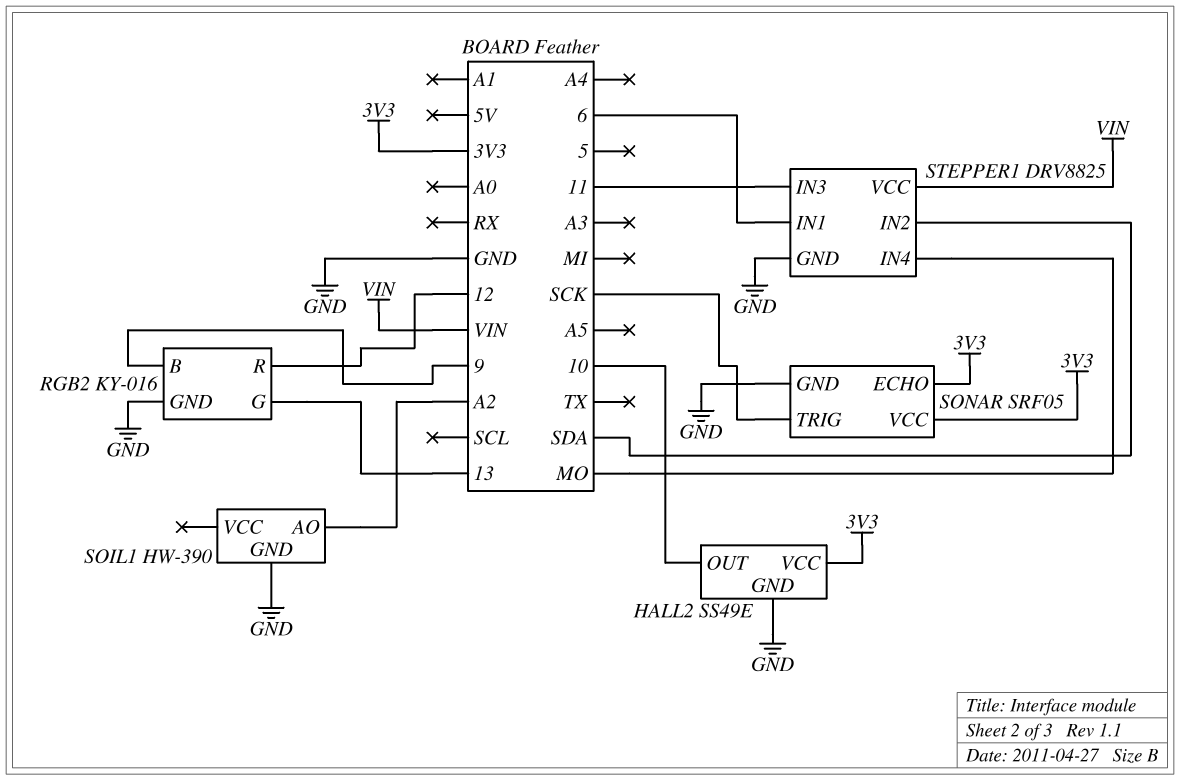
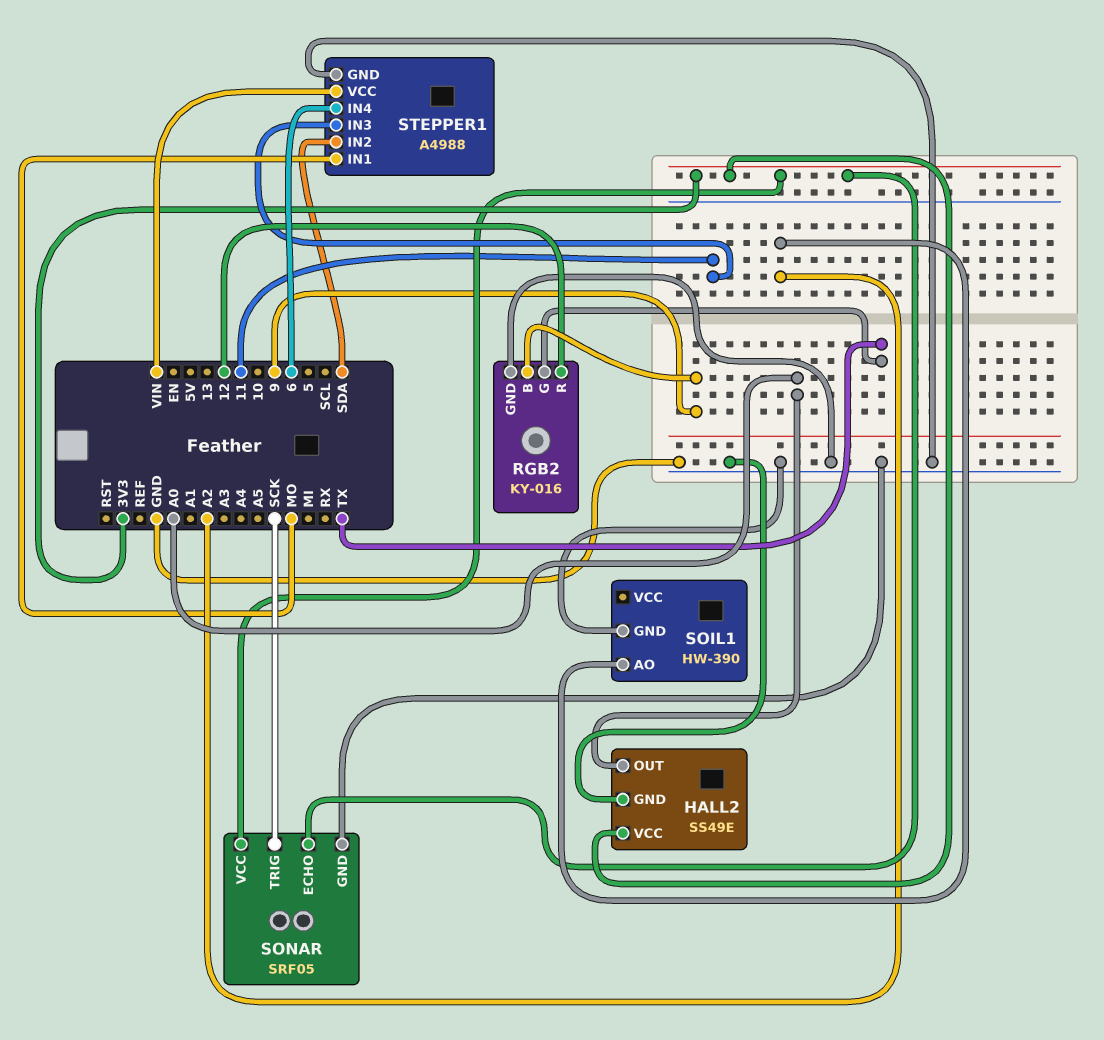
HALL2 pin OUT: 10 -> A0
RGB2 pin G: 13 -> TX
STEPPER1: DRV8825 -> A4988
STEPPER1 pin IN1: 6 -> MO
STEPPER1 pin IN4: MO -> 6

